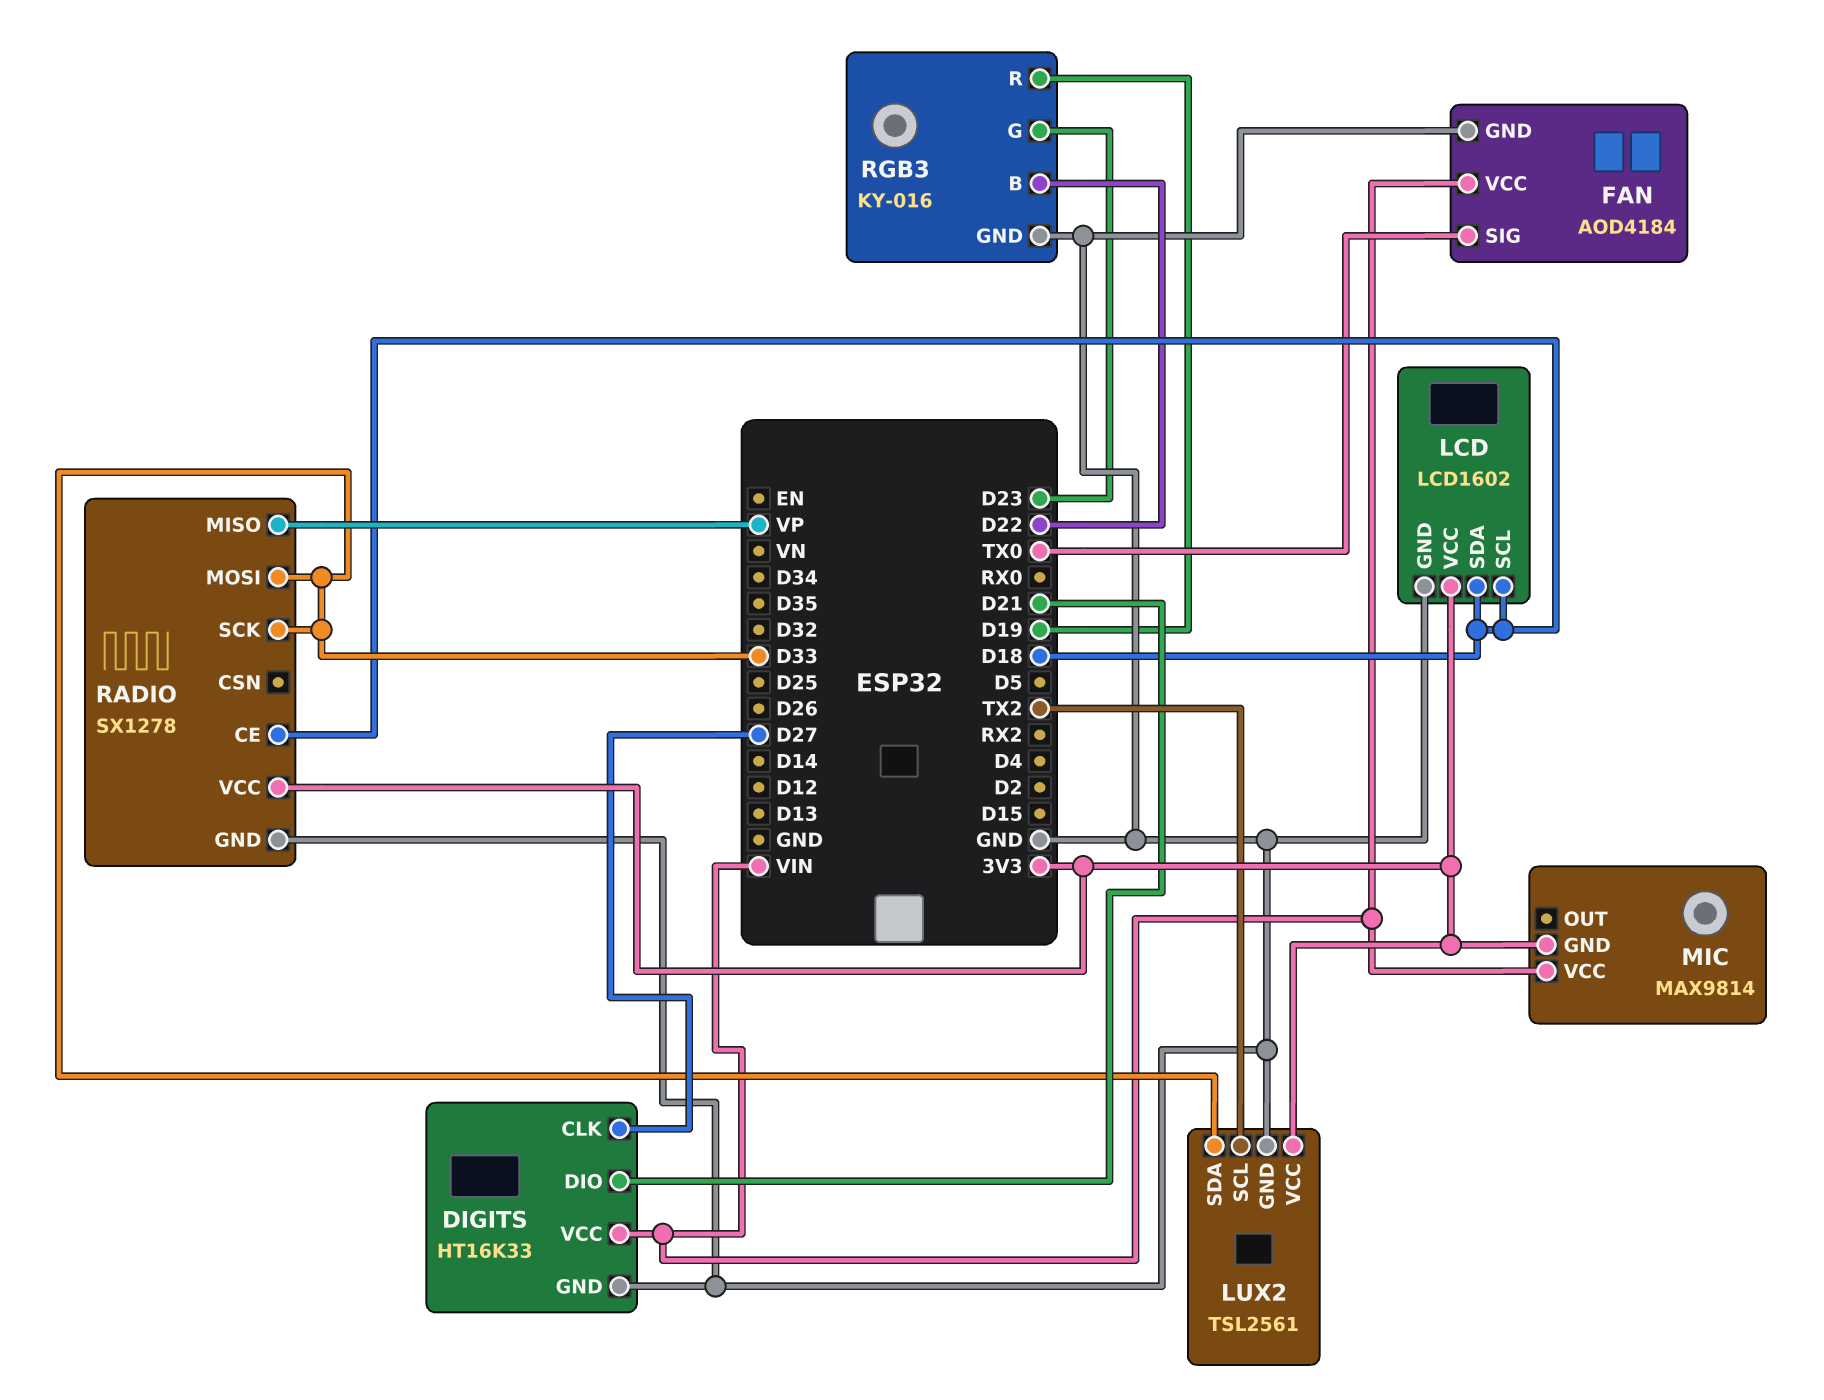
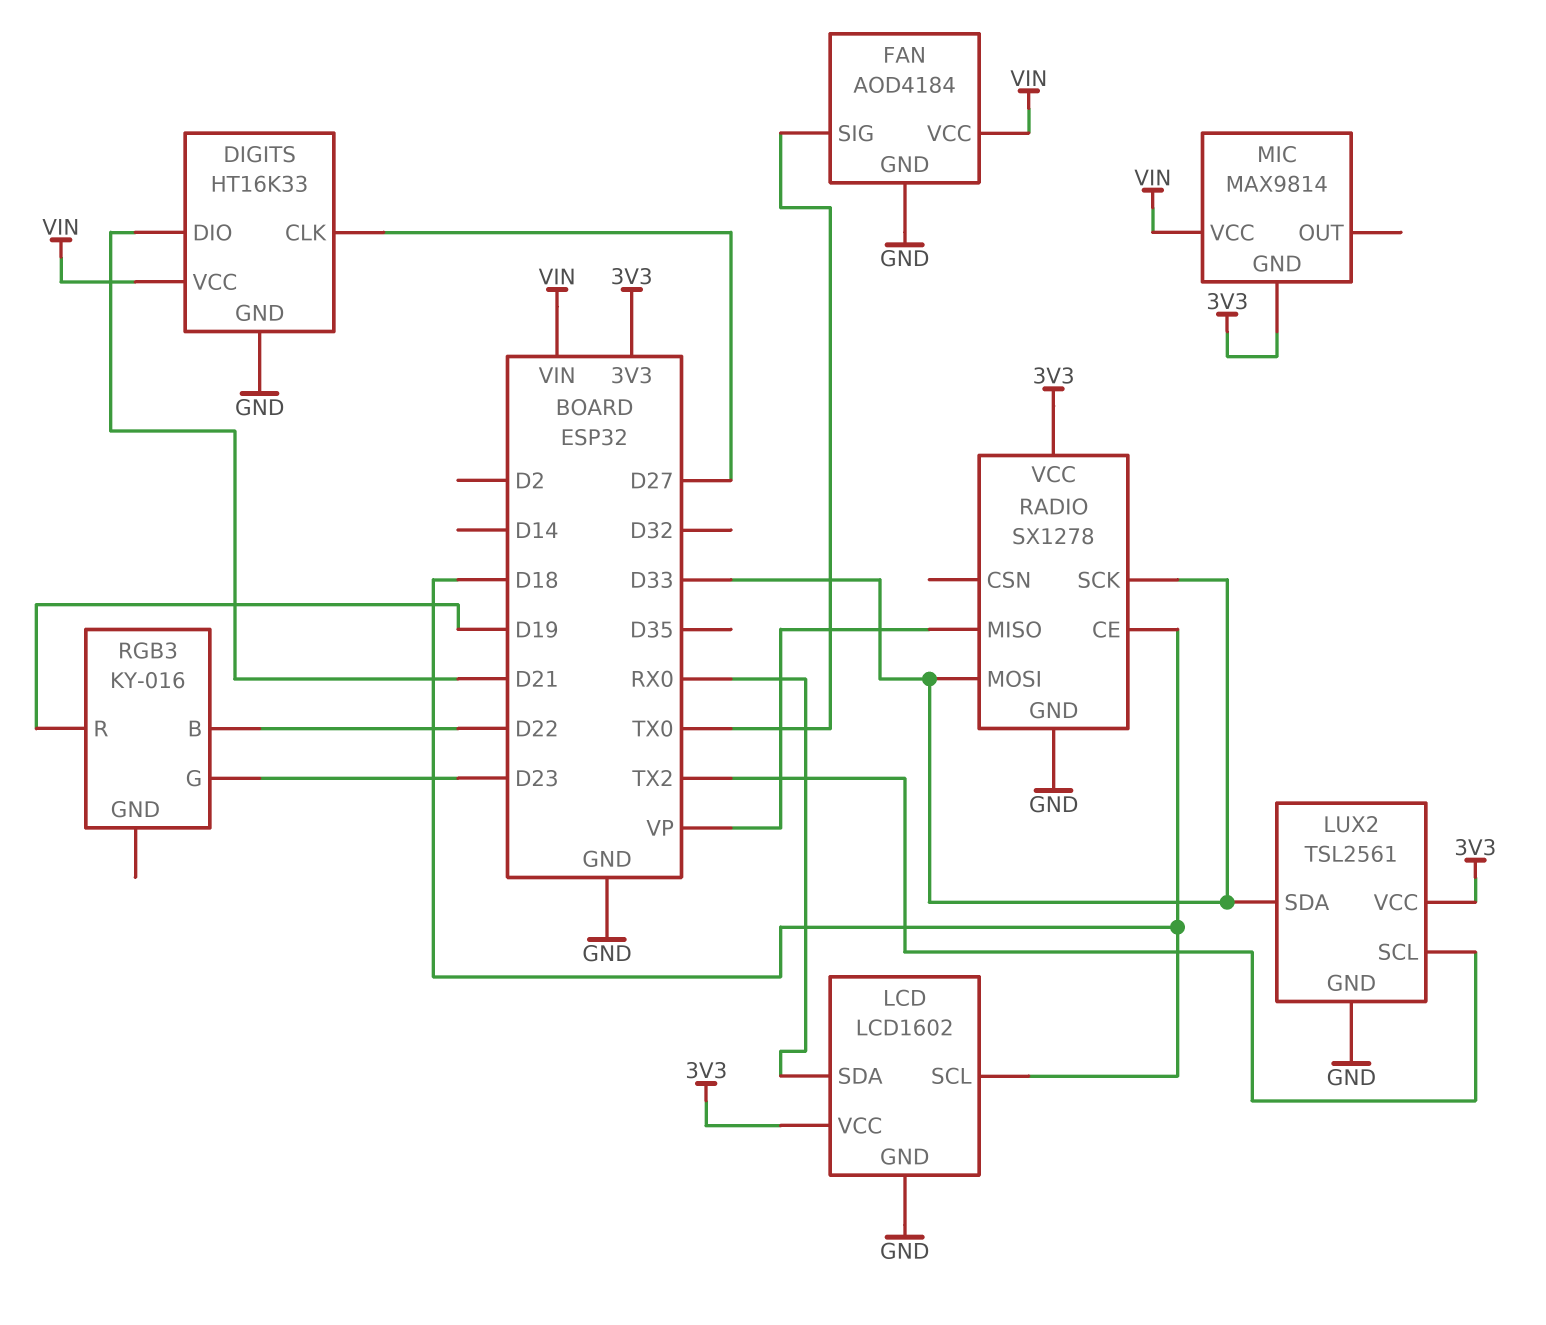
LCD pin SDA: D18 -> RX0
RGB3 pin GND: GND -> none

